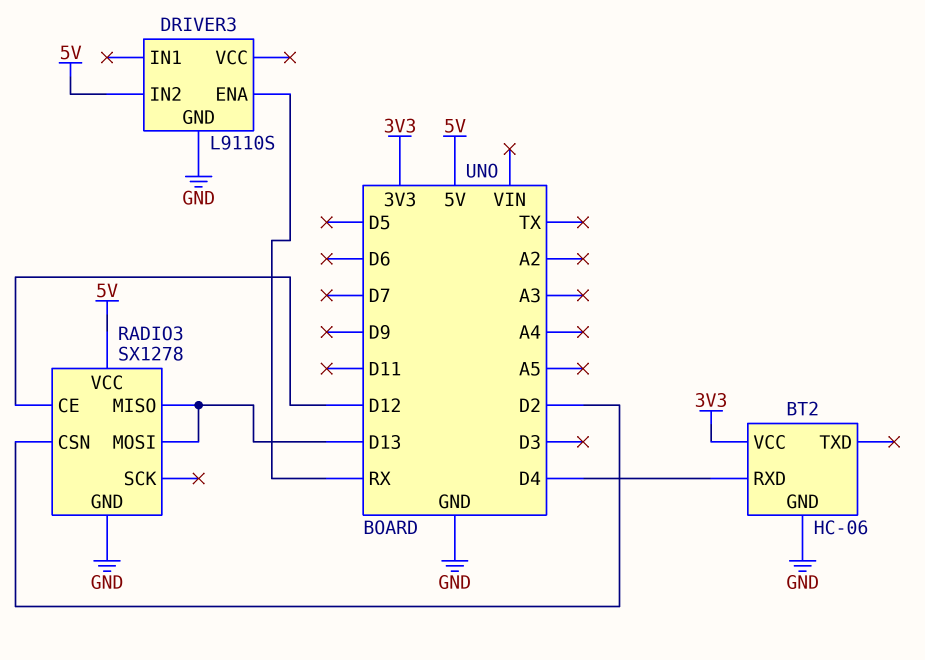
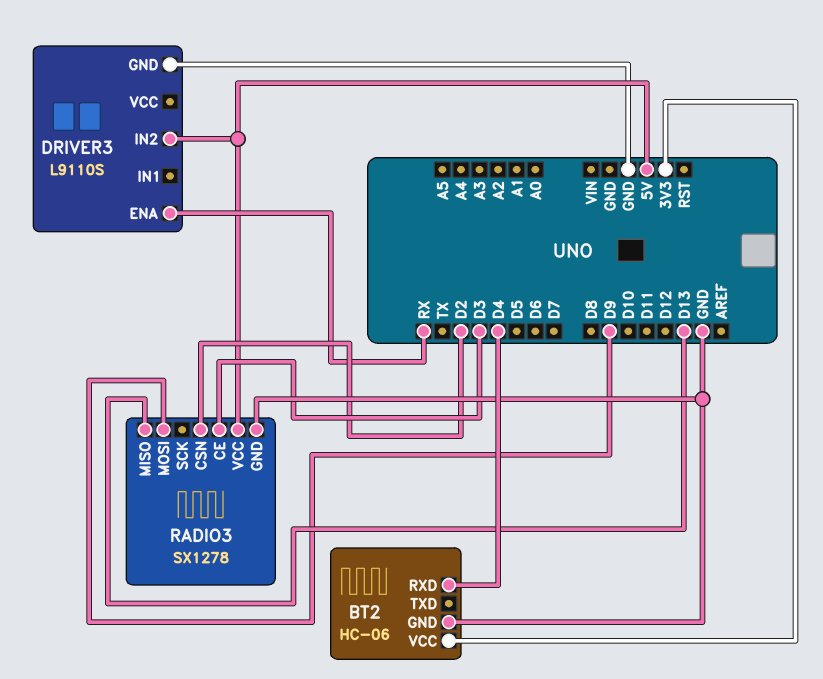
RADIO3 pin CE: D12 -> D3
RADIO3 pin MOSI: D13 -> D9

